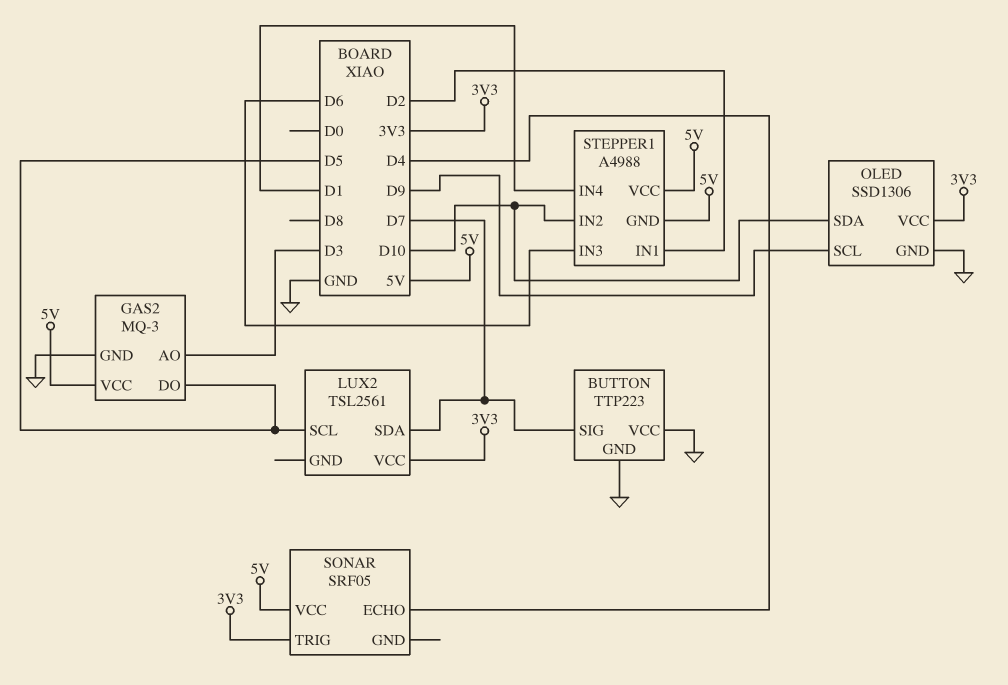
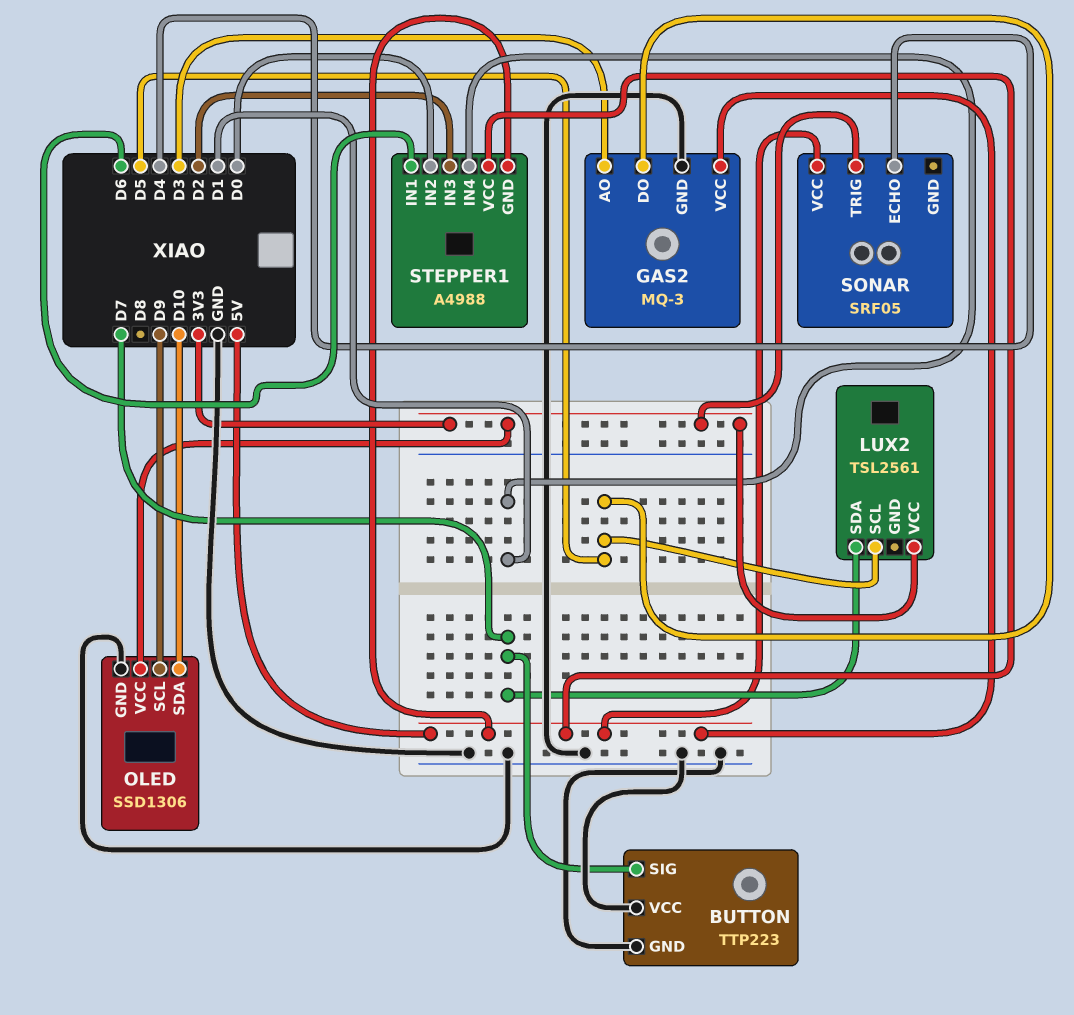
STEPPER1 pin IN1: D2 -> D6
STEPPER1 pin IN2: D10 -> D0
STEPPER1 pin IN3: D6 -> D2

